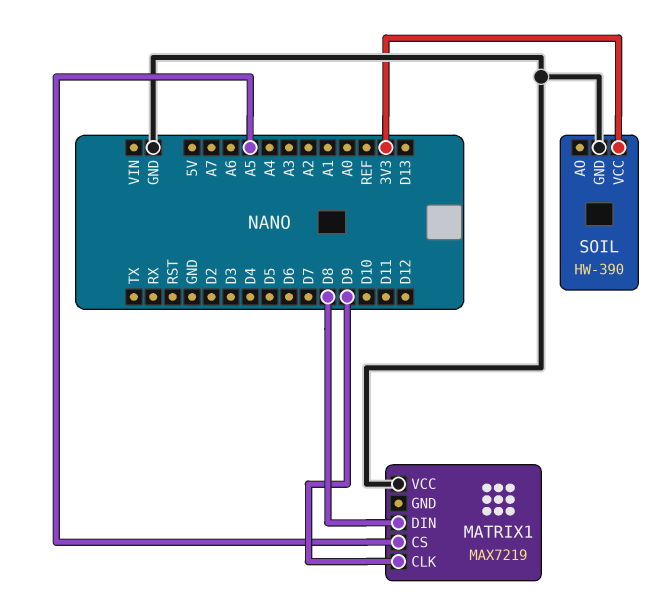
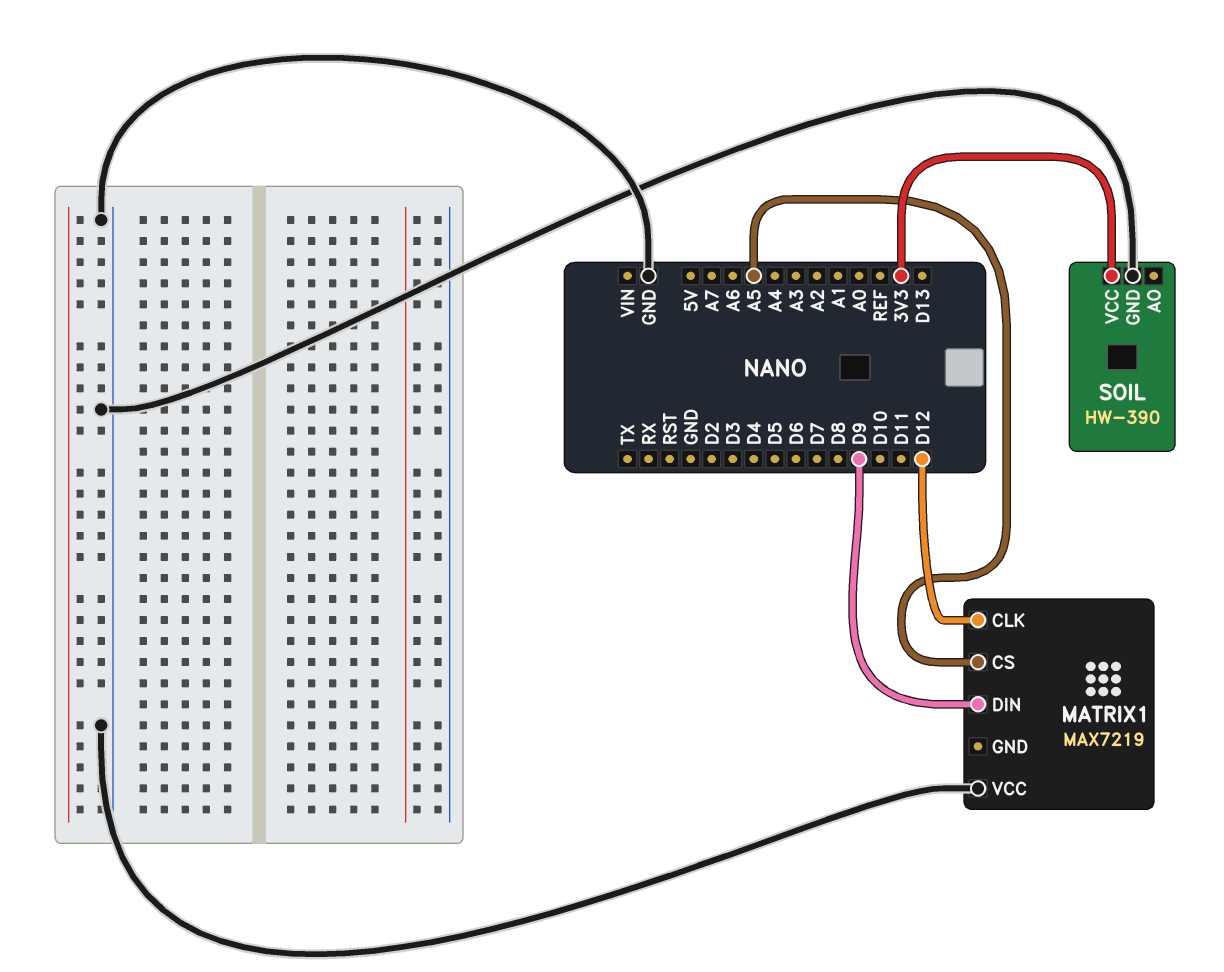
MATRIX1 pin CLK: D9 -> D12
MATRIX1 pin DIN: D8 -> D9

